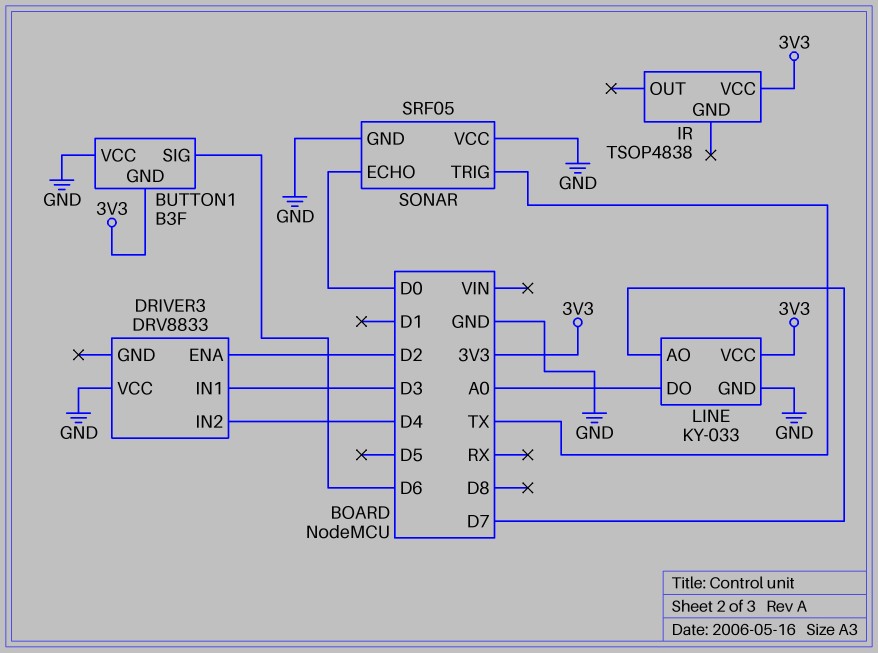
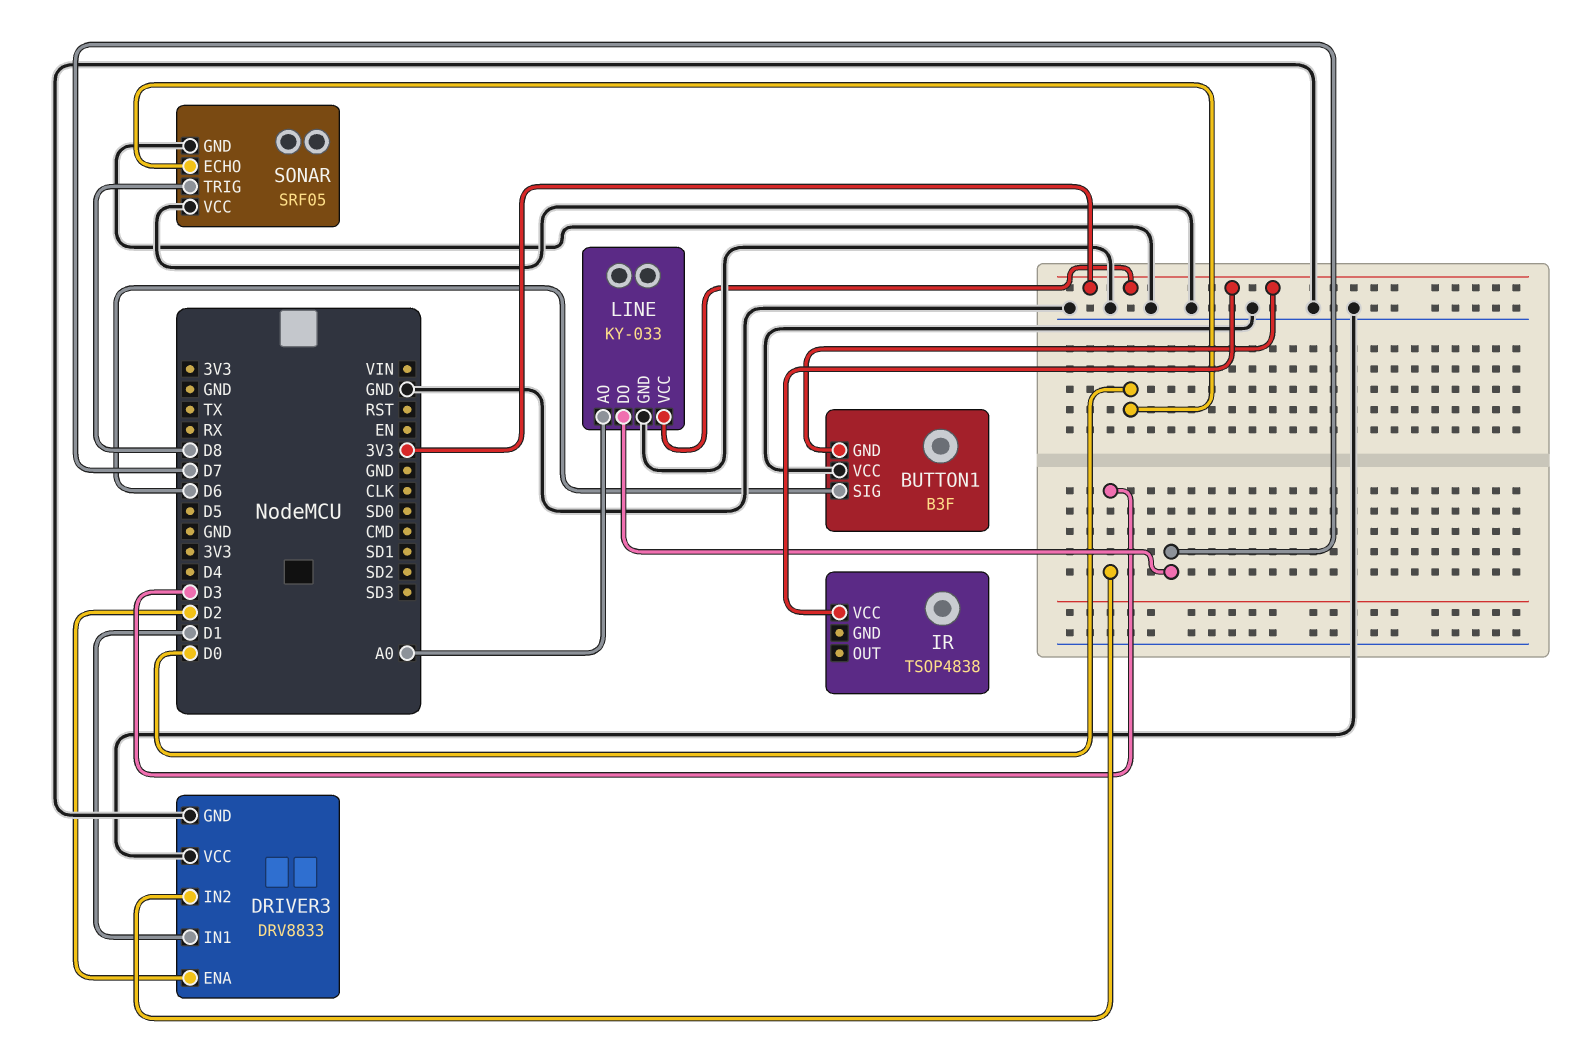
DRIVER3 pin GND: none -> GND
DRIVER3 pin IN1: D3 -> D1
DRIVER3 pin IN2: D4 -> D3
LINE pin AO: D7 -> A0
LINE pin DO: A0 -> D7
SONAR pin TRIG: TX -> D8

